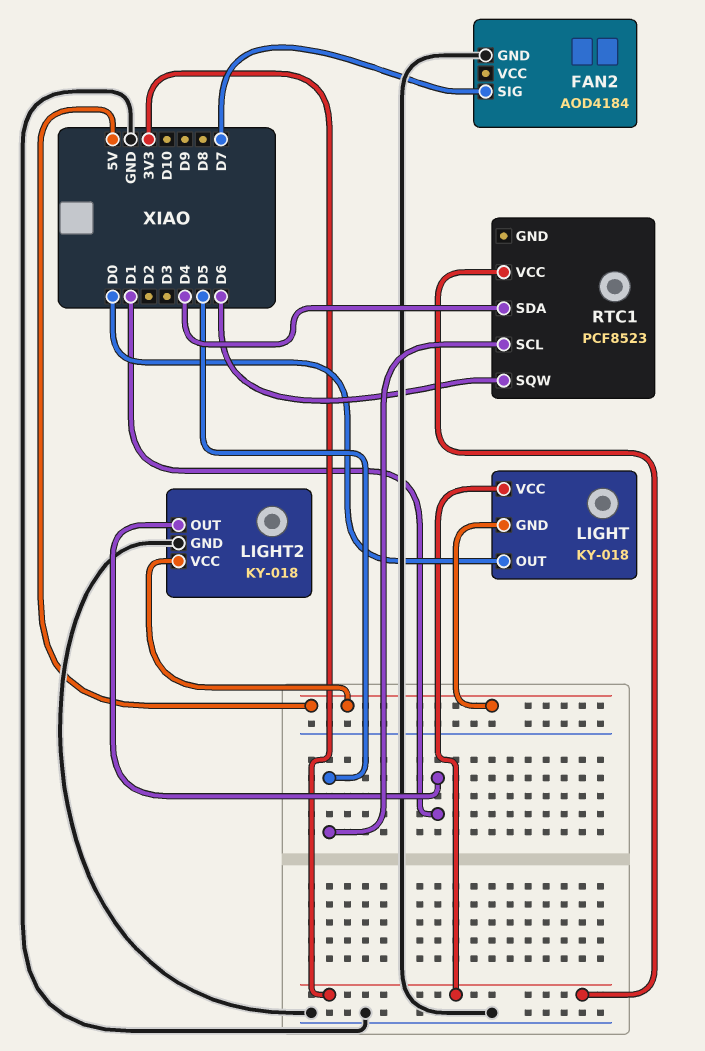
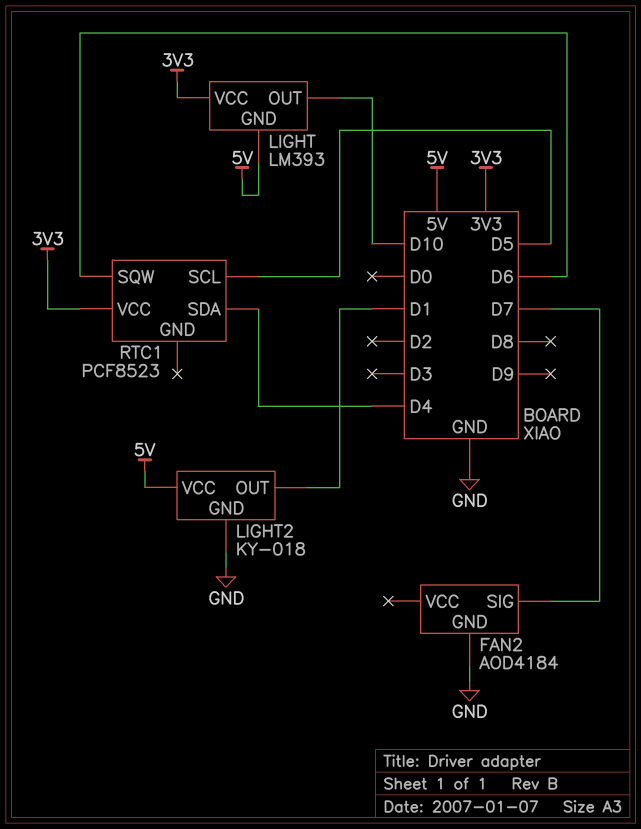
LIGHT: KY-018 -> LM393
LIGHT pin OUT: D0 -> D10

